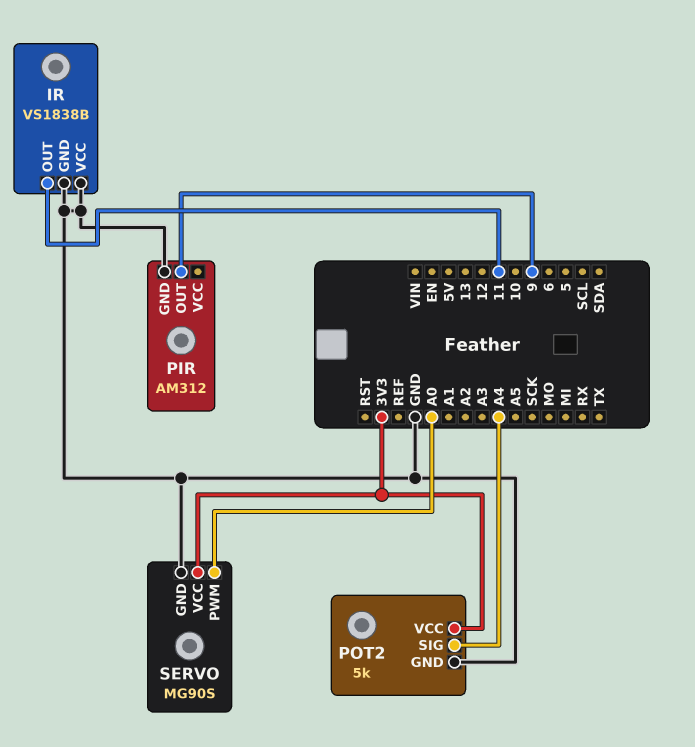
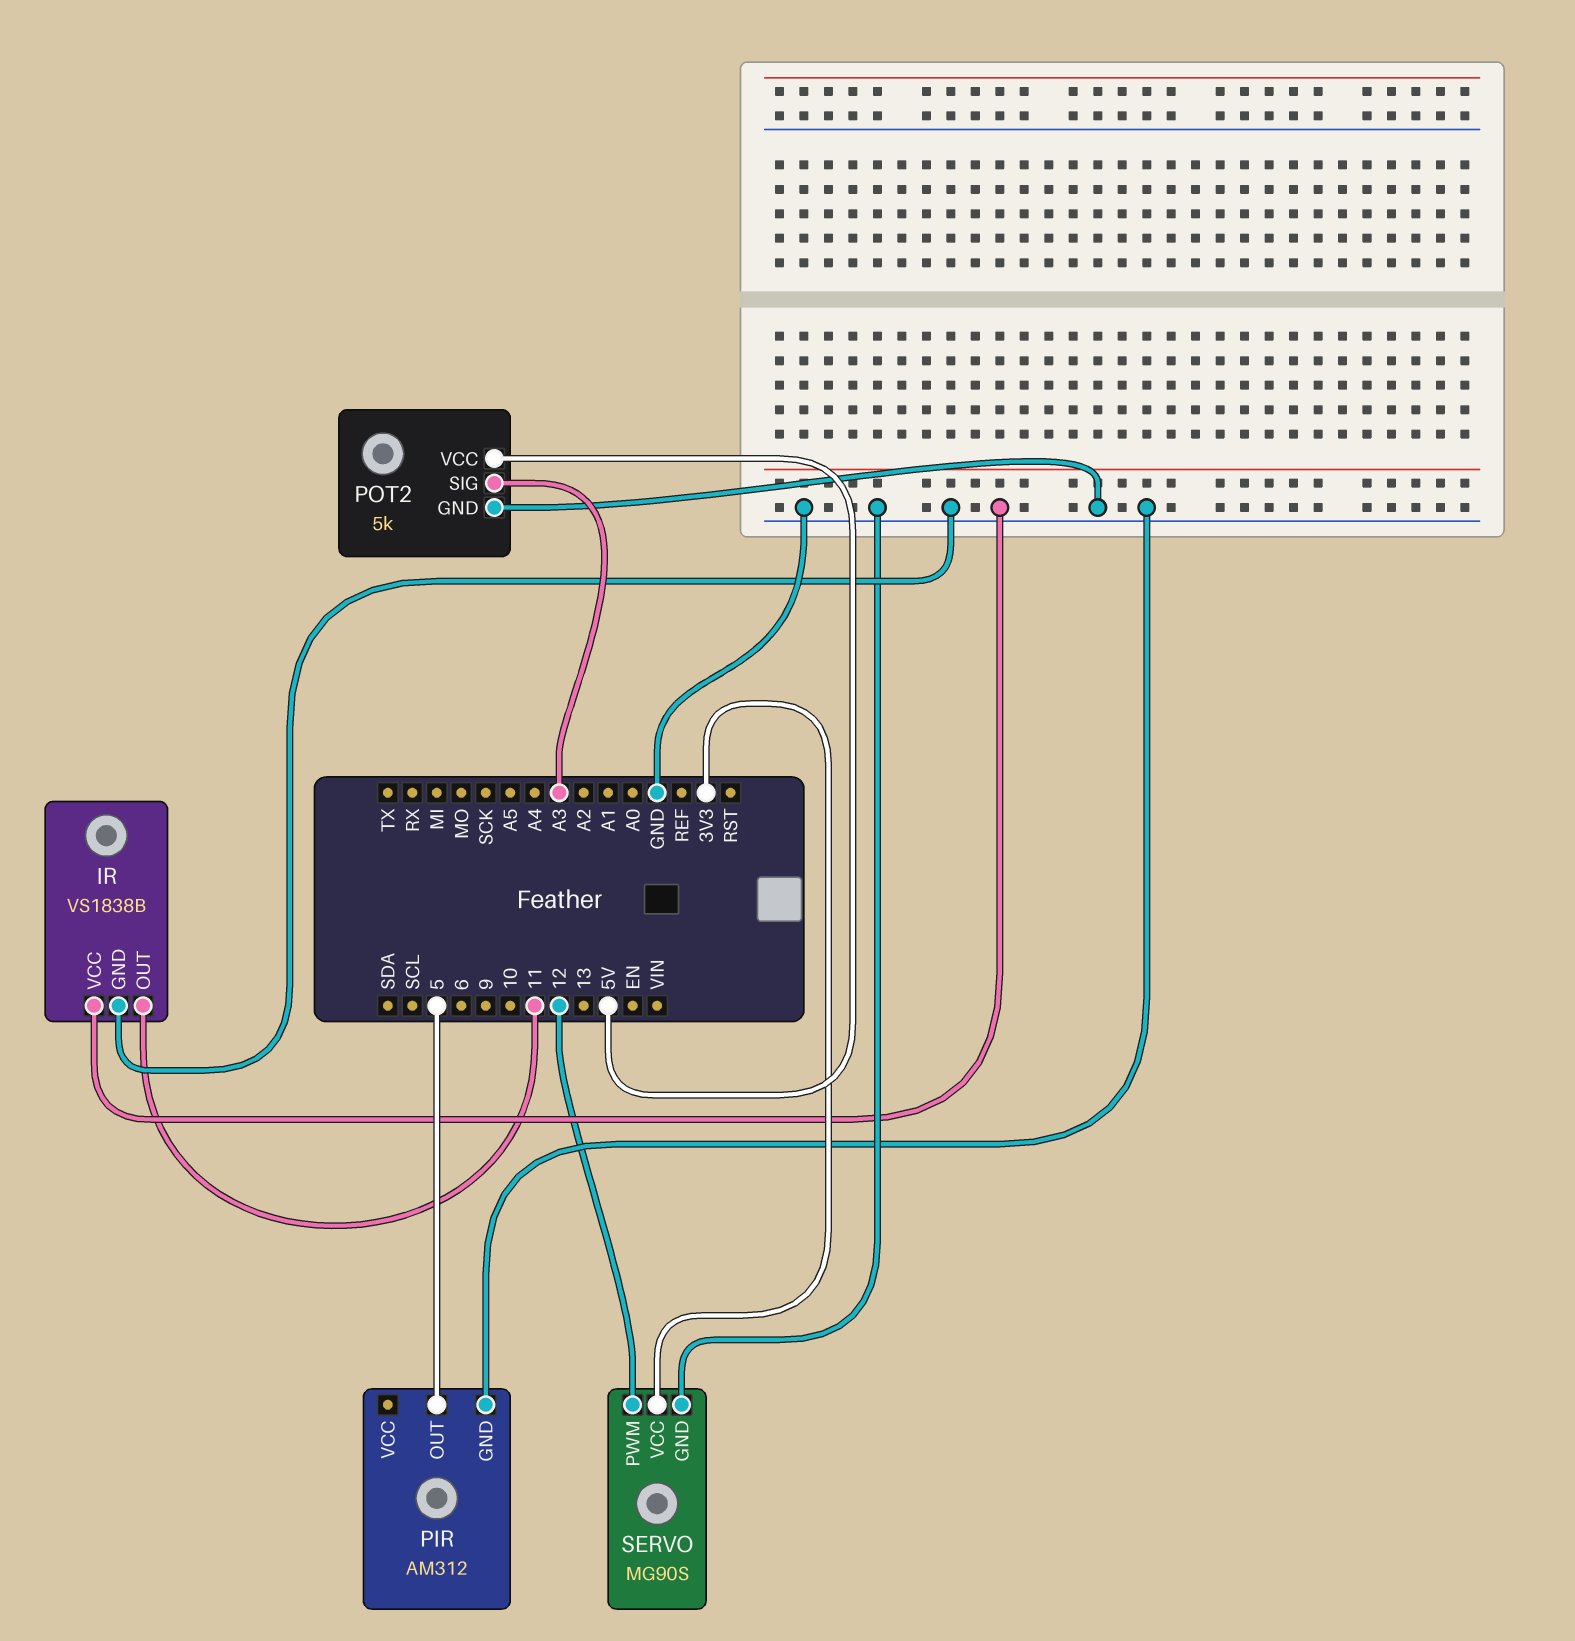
PIR pin OUT: 9 -> 5
POT2 pin SIG: A4 -> A3
POT2 pin VCC: 3V3 -> 5V
SERVO pin PWM: A0 -> 12

